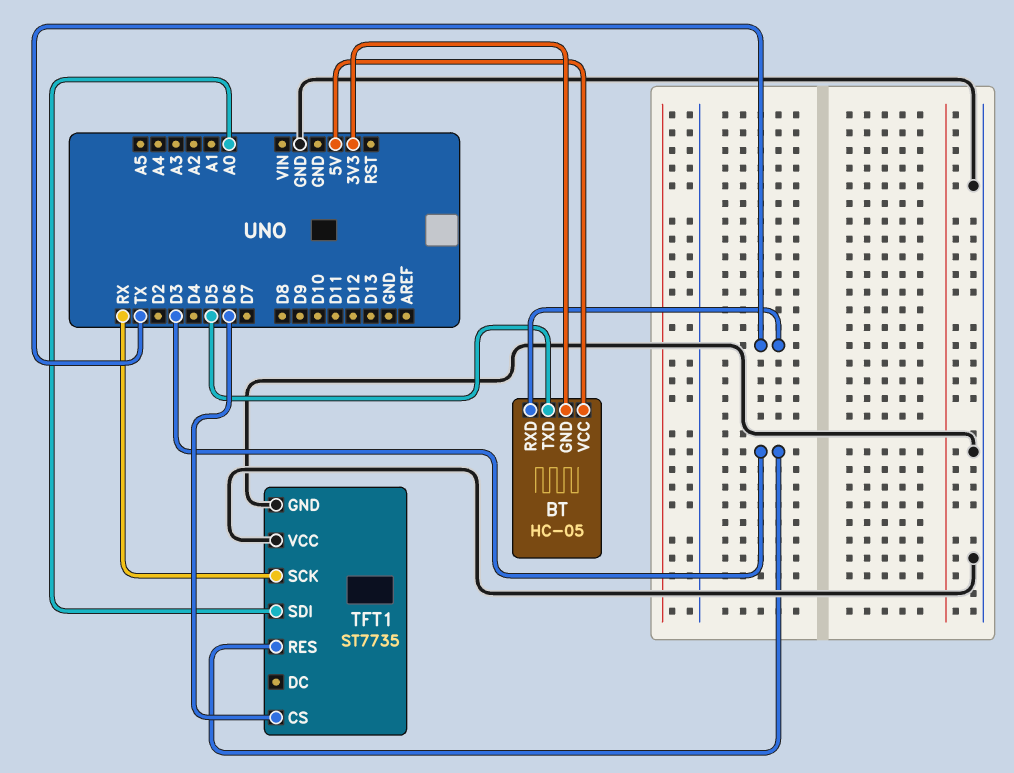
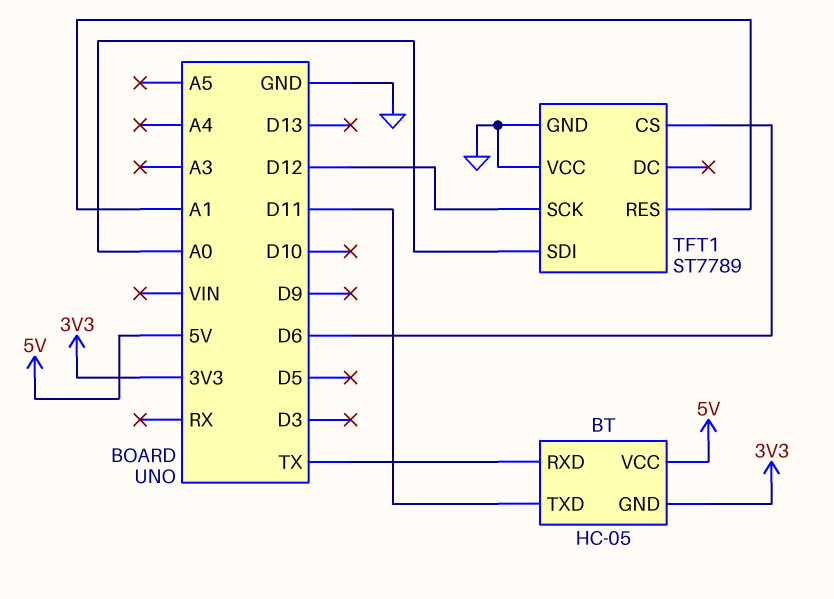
BT pin TXD: D5 -> D11
TFT1: ST7735 -> ST7789
TFT1 pin RES: D3 -> A1
TFT1 pin SCK: RX -> D12

